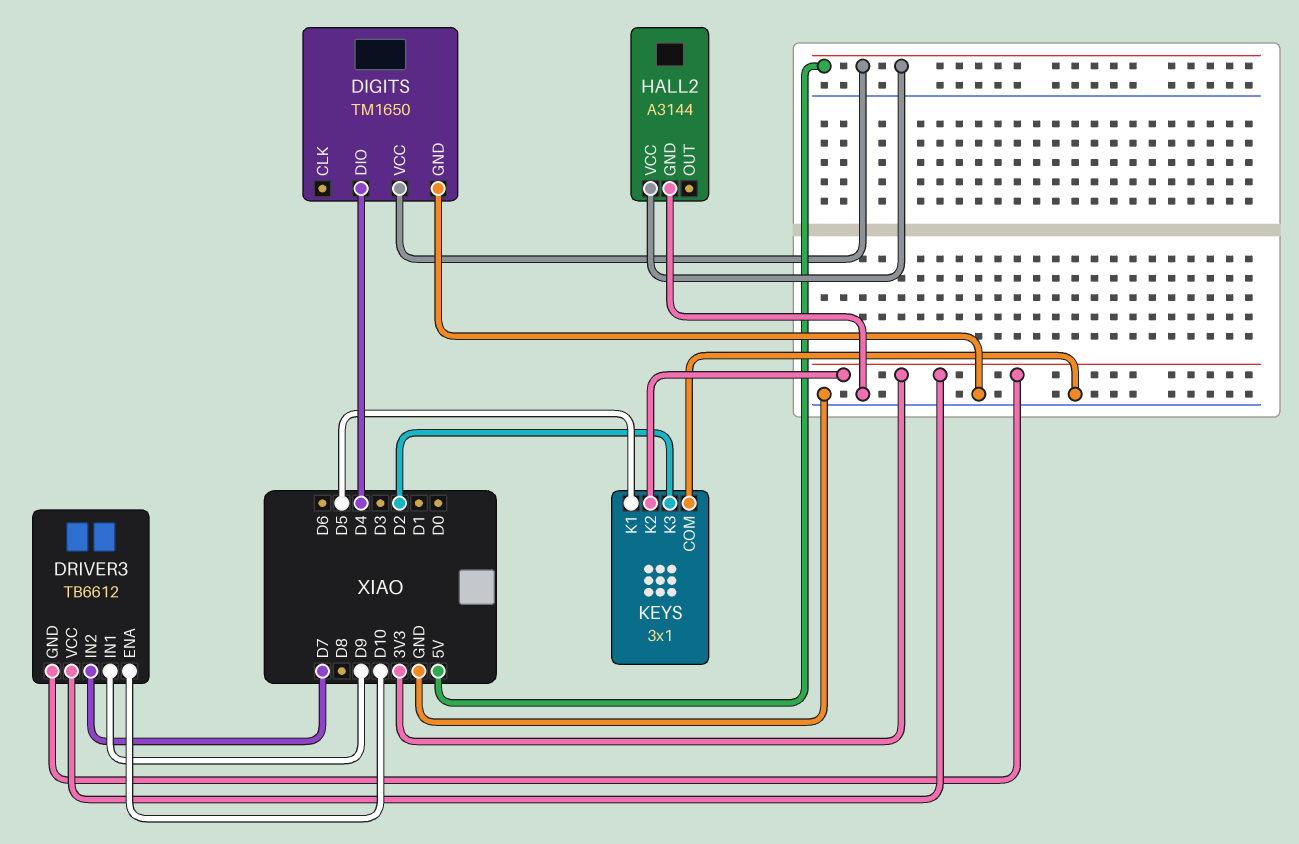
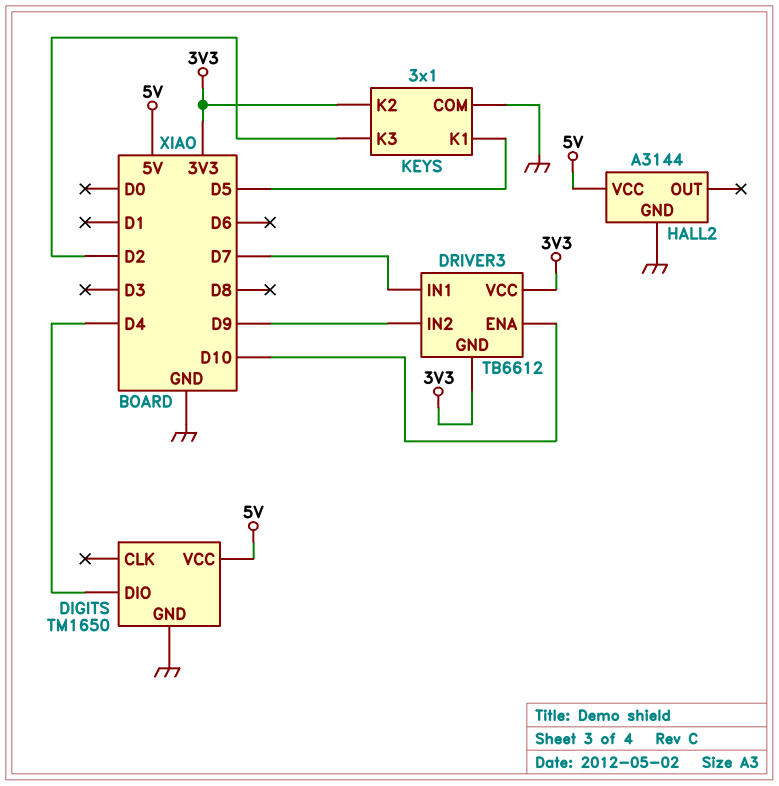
DRIVER3 pin IN1: D9 -> D7
DRIVER3 pin IN2: D7 -> D9

